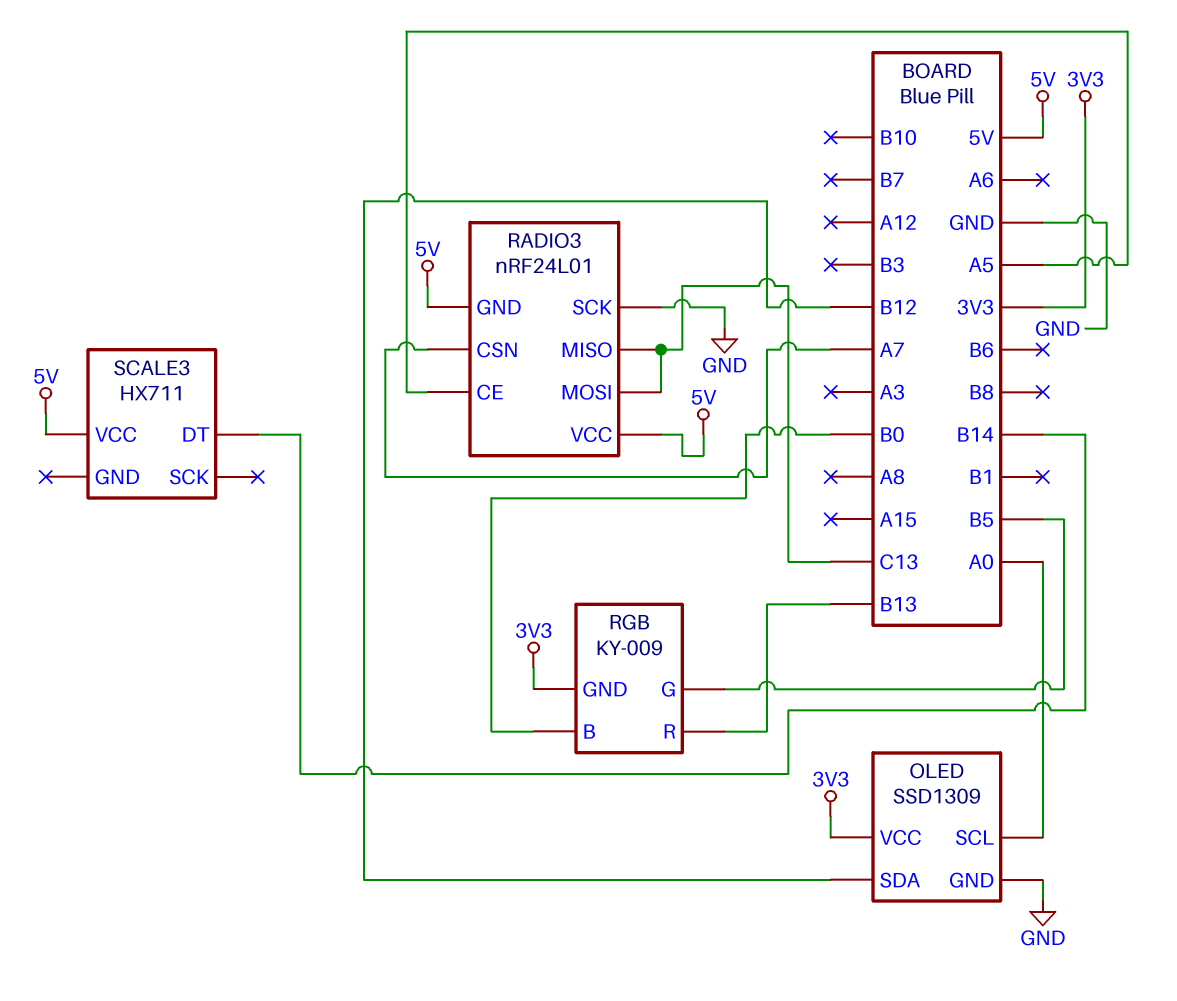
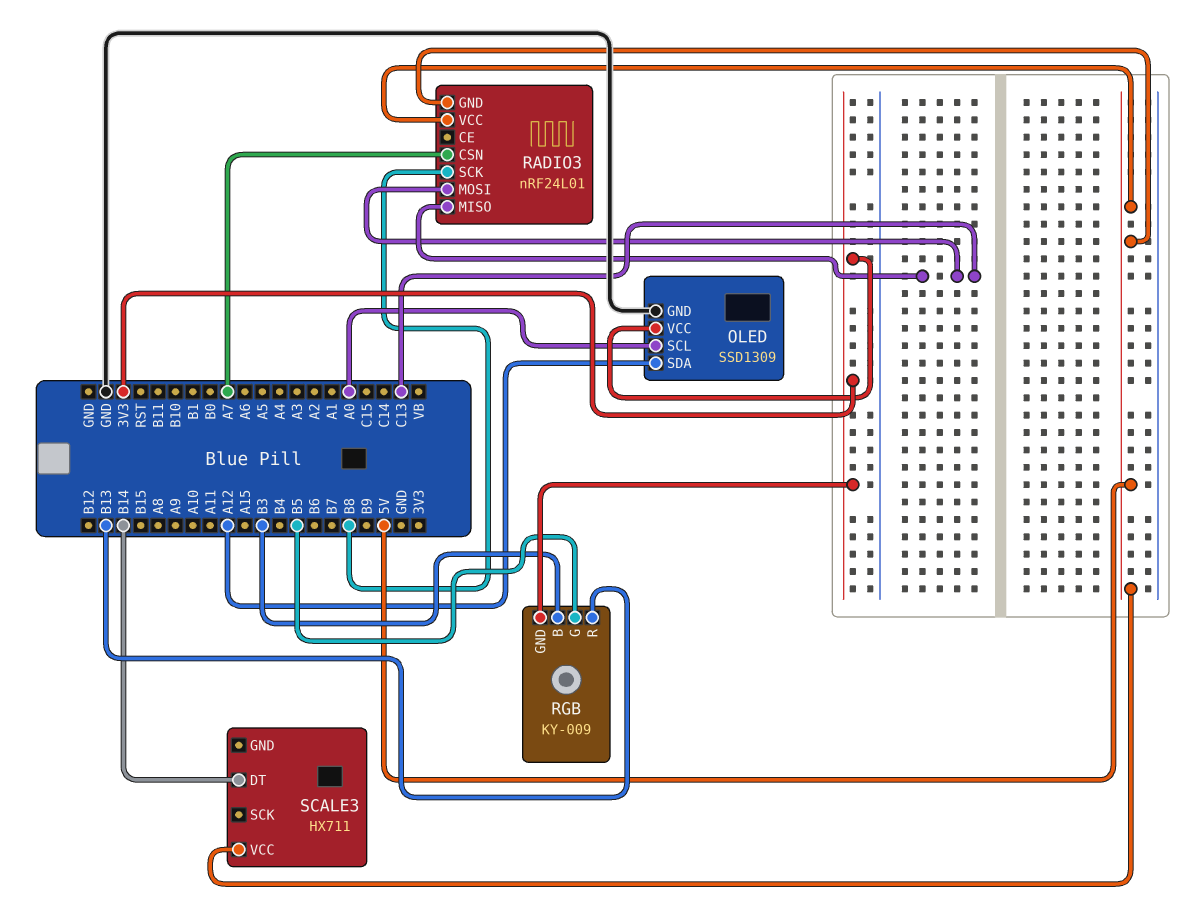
OLED pin SDA: B12 -> A12
RADIO3 pin CE: A5 -> none
RADIO3 pin SCK: GND -> B8
RGB pin B: B0 -> B3

